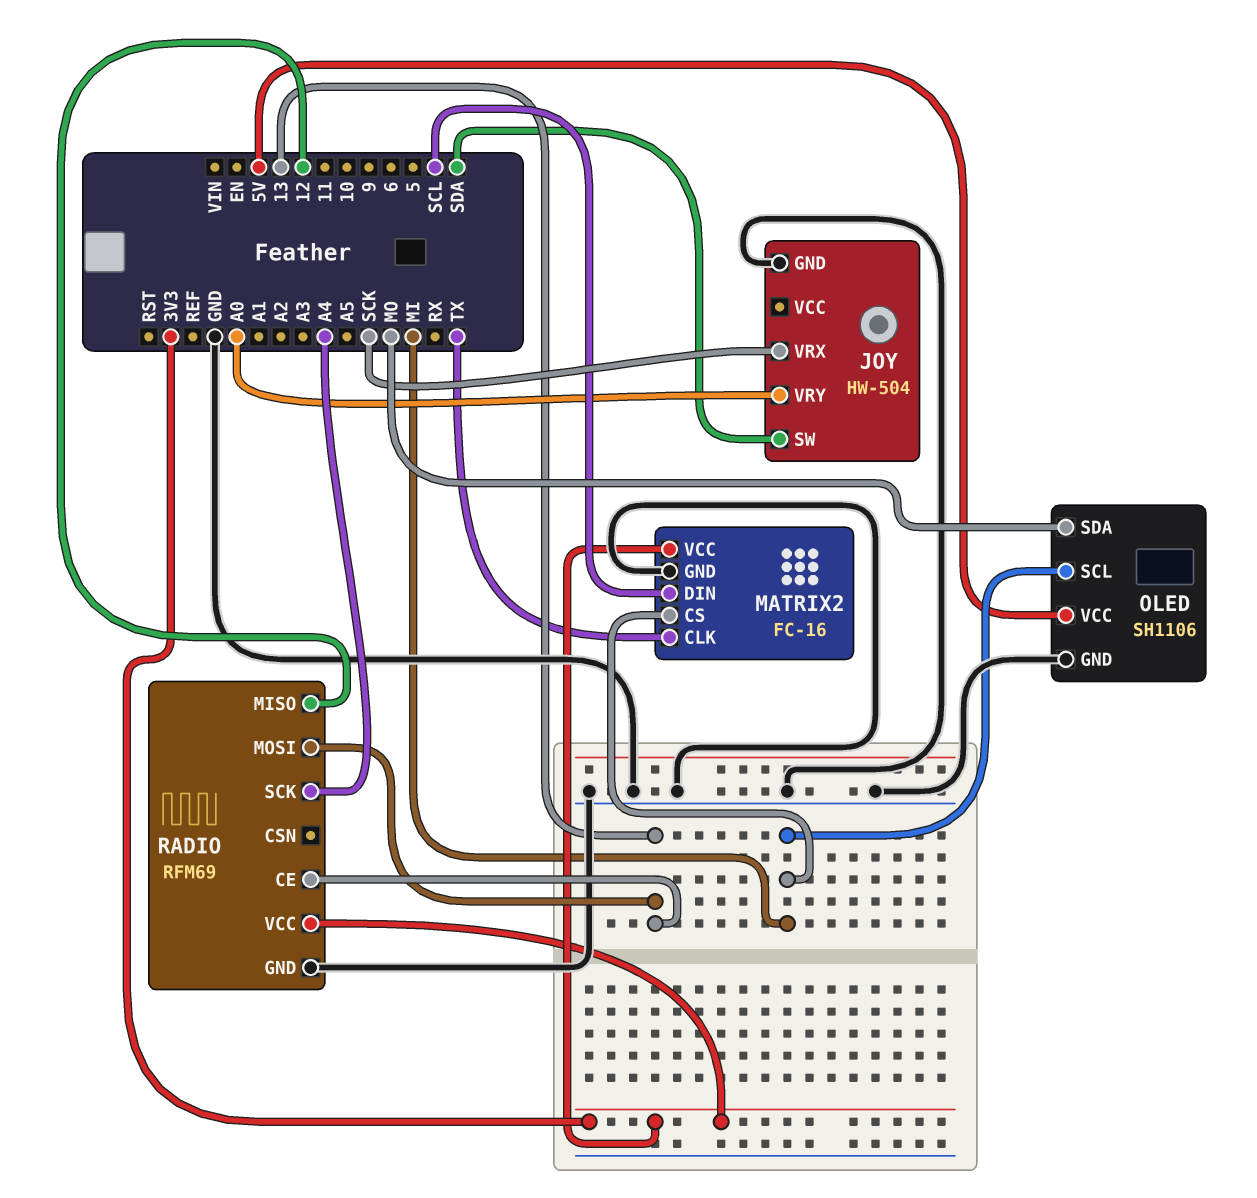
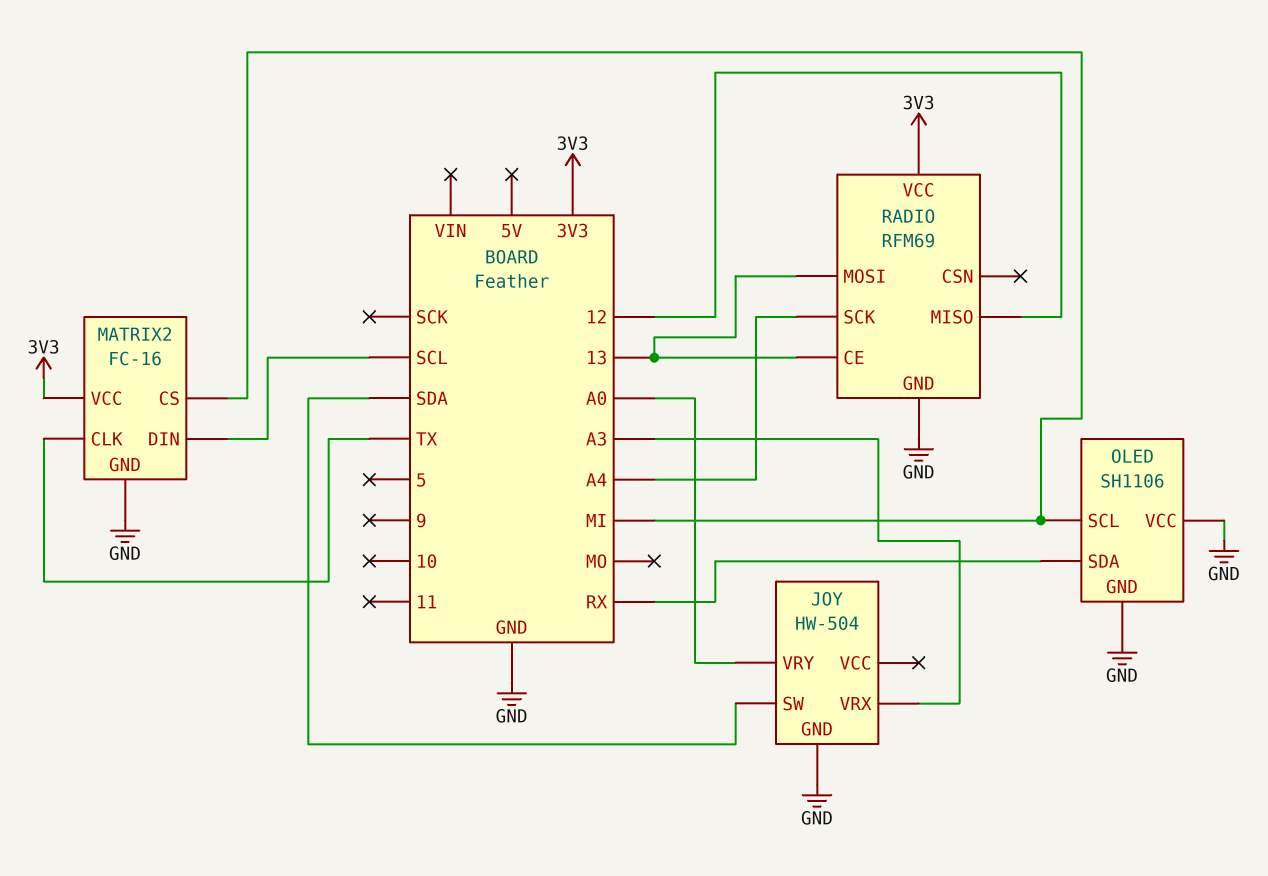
JOY pin VRX: SCK -> A3
OLED pin SDA: MO -> RX
OLED pin VCC: 5V -> GND

